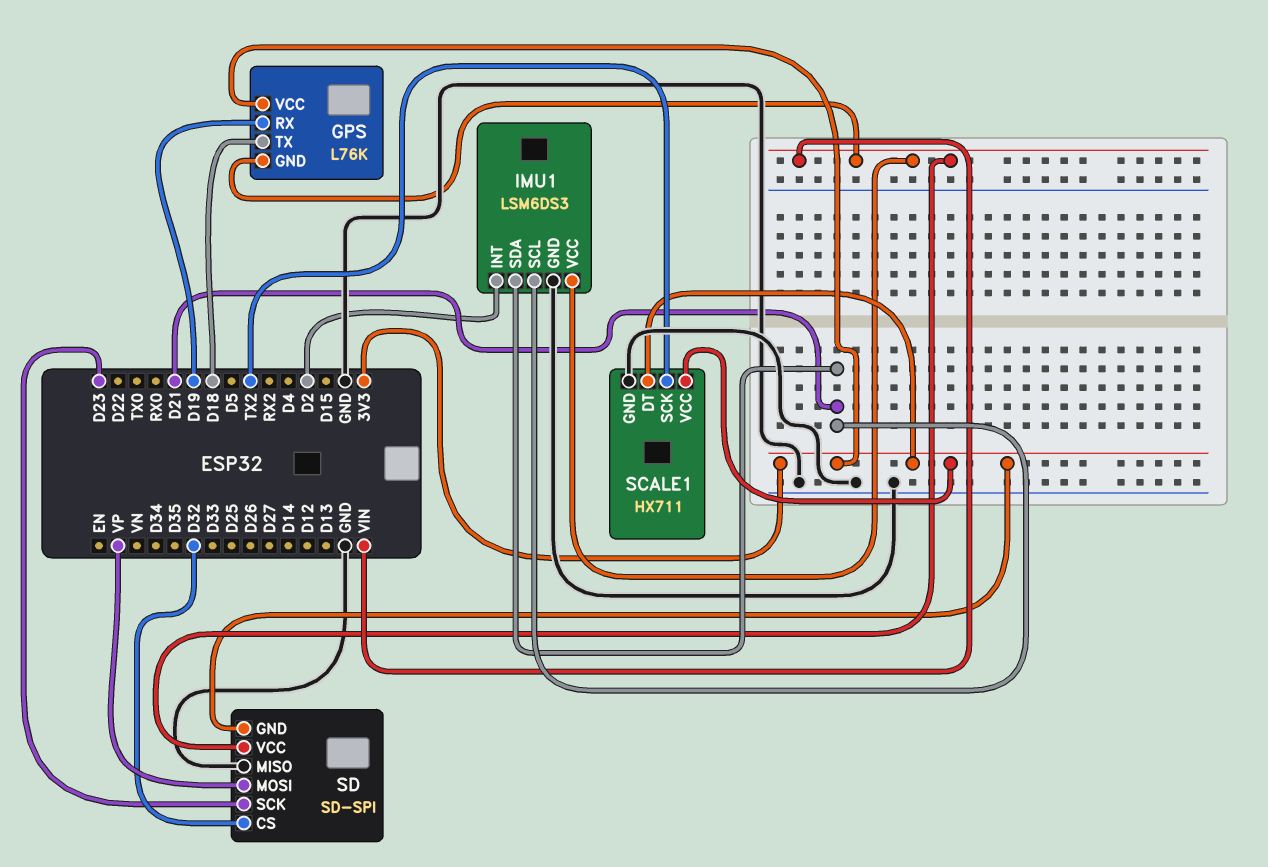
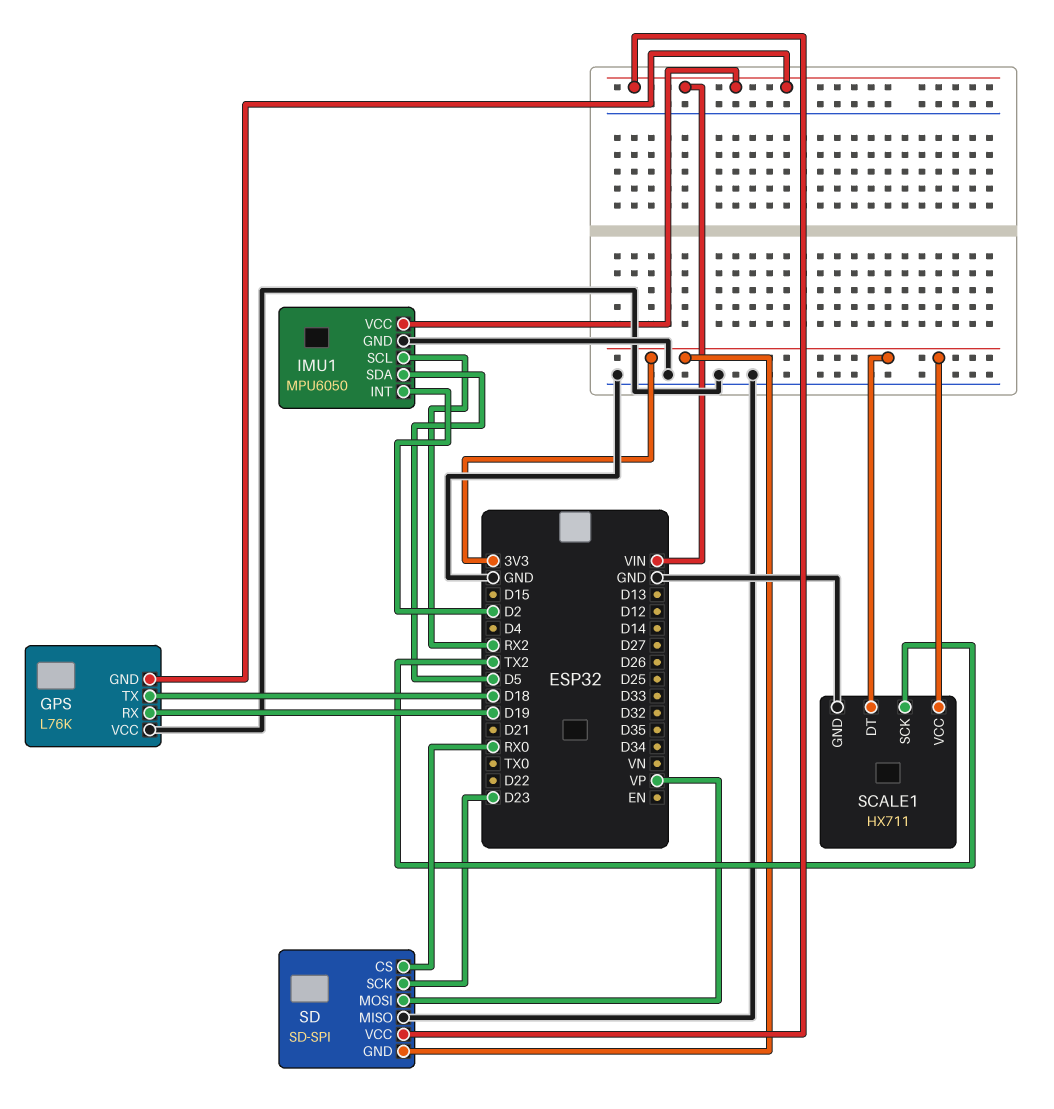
GPS pin VCC: 3V3 -> GND
IMU1: LSM6DS3 -> MPU6050
IMU1 pin SCL: D21 -> RX2
IMU1 pin SDA: D21 -> D5
SD pin CS: D32 -> RX0

